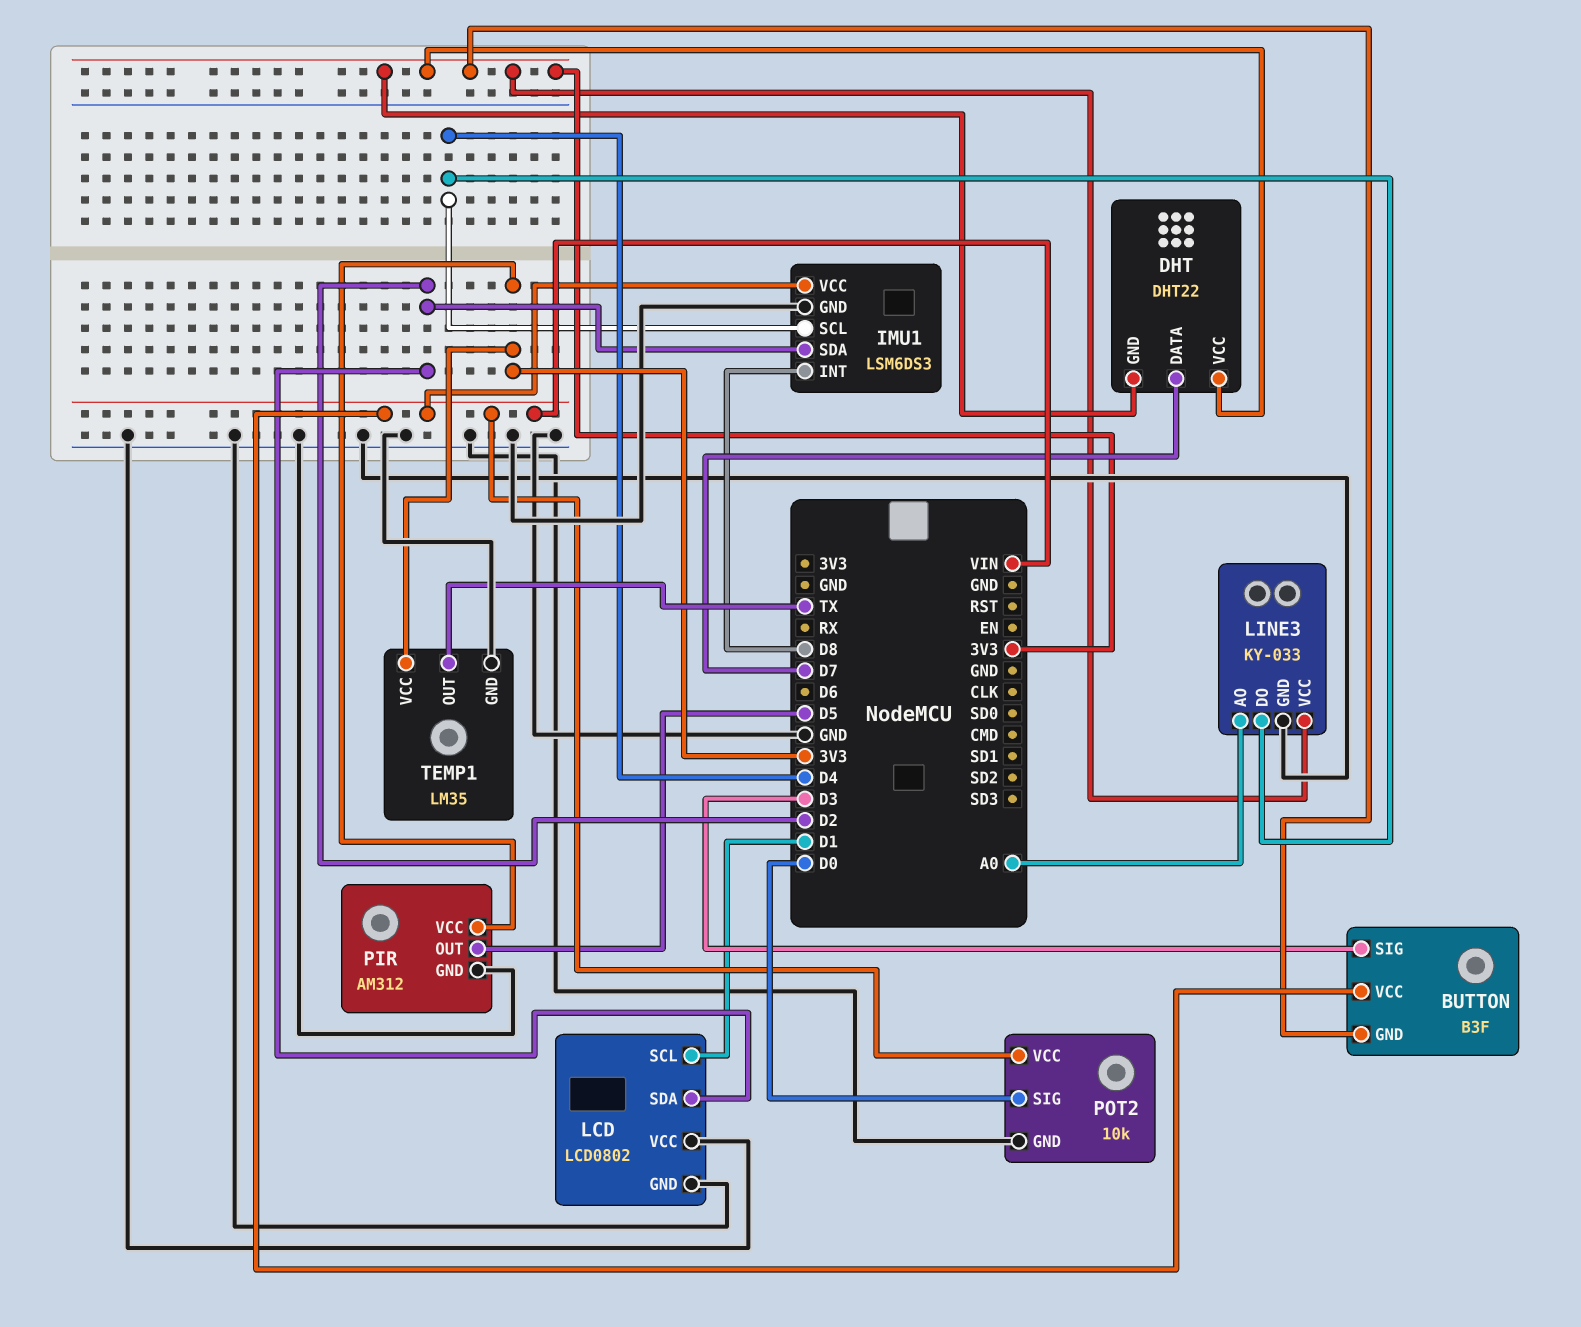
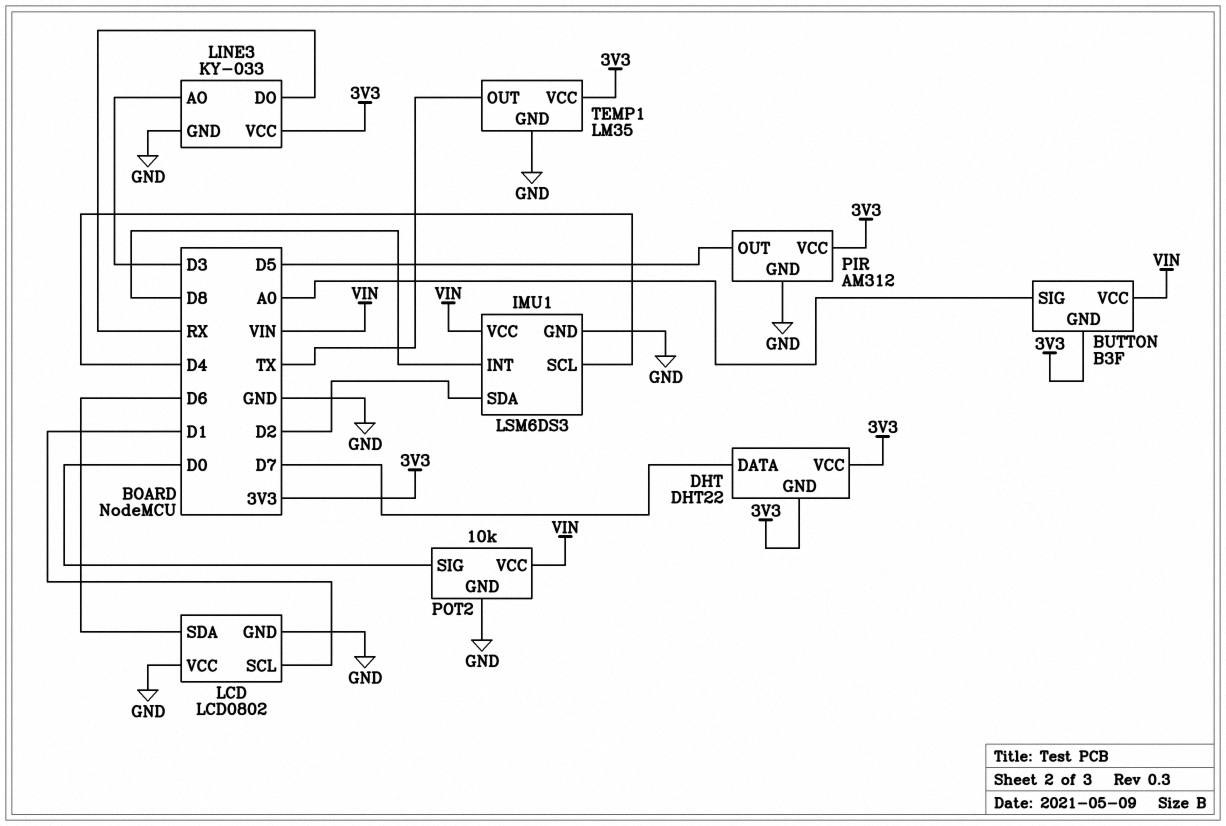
BUTTON pin SIG: D3 -> A0
LCD pin SDA: D2 -> D6
LINE3 pin AO: A0 -> D3
LINE3 pin DO: D4 -> RX

